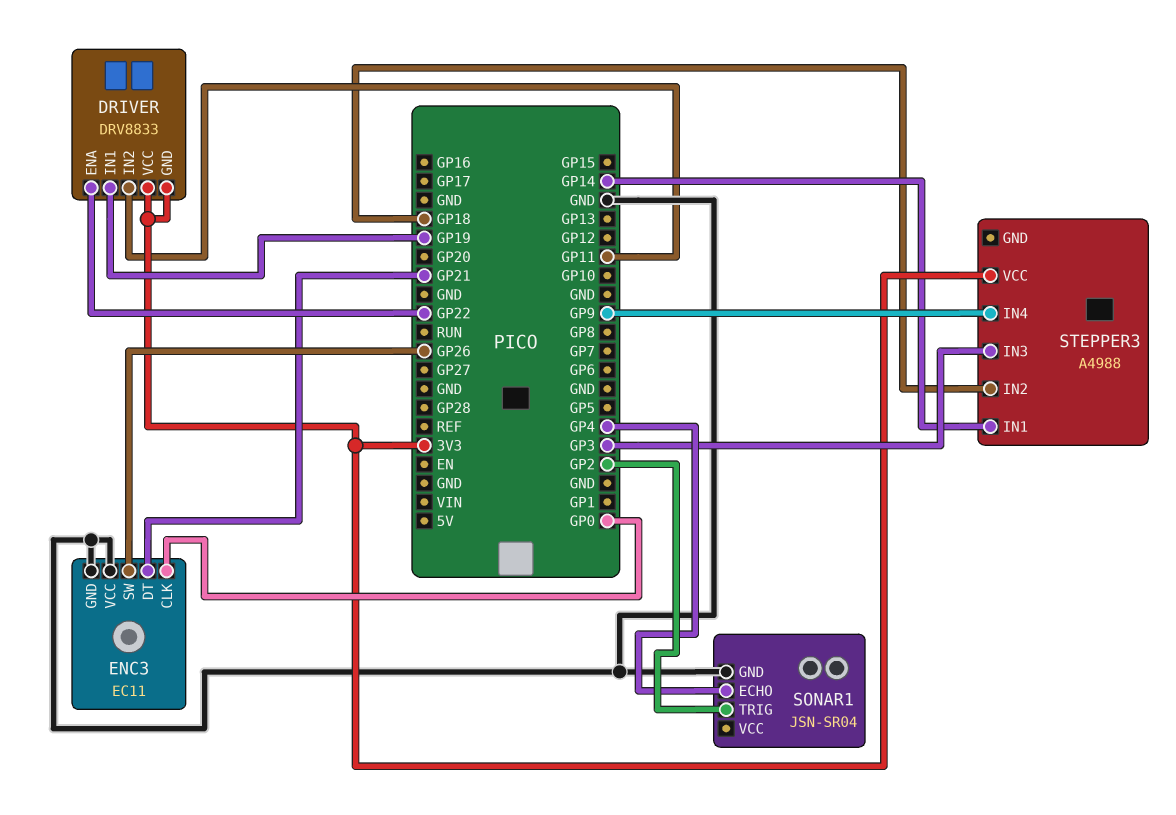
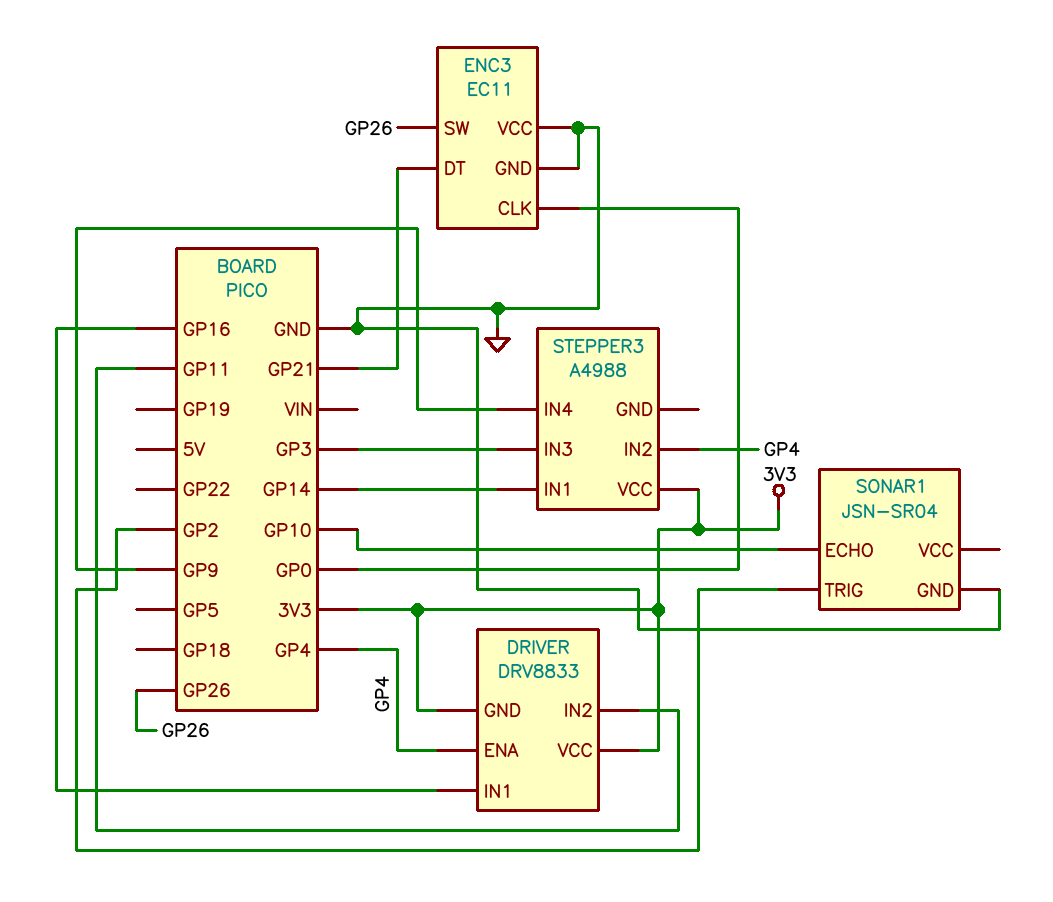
DRIVER pin ENA: GP22 -> GP4
DRIVER pin IN1: GP19 -> GP16
SONAR1 pin ECHO: GP4 -> GP10
STEPPER3 pin IN2: GP18 -> GP4

